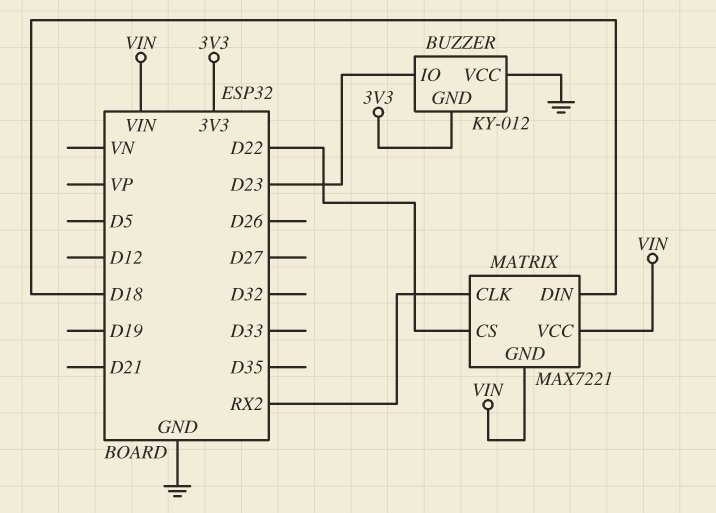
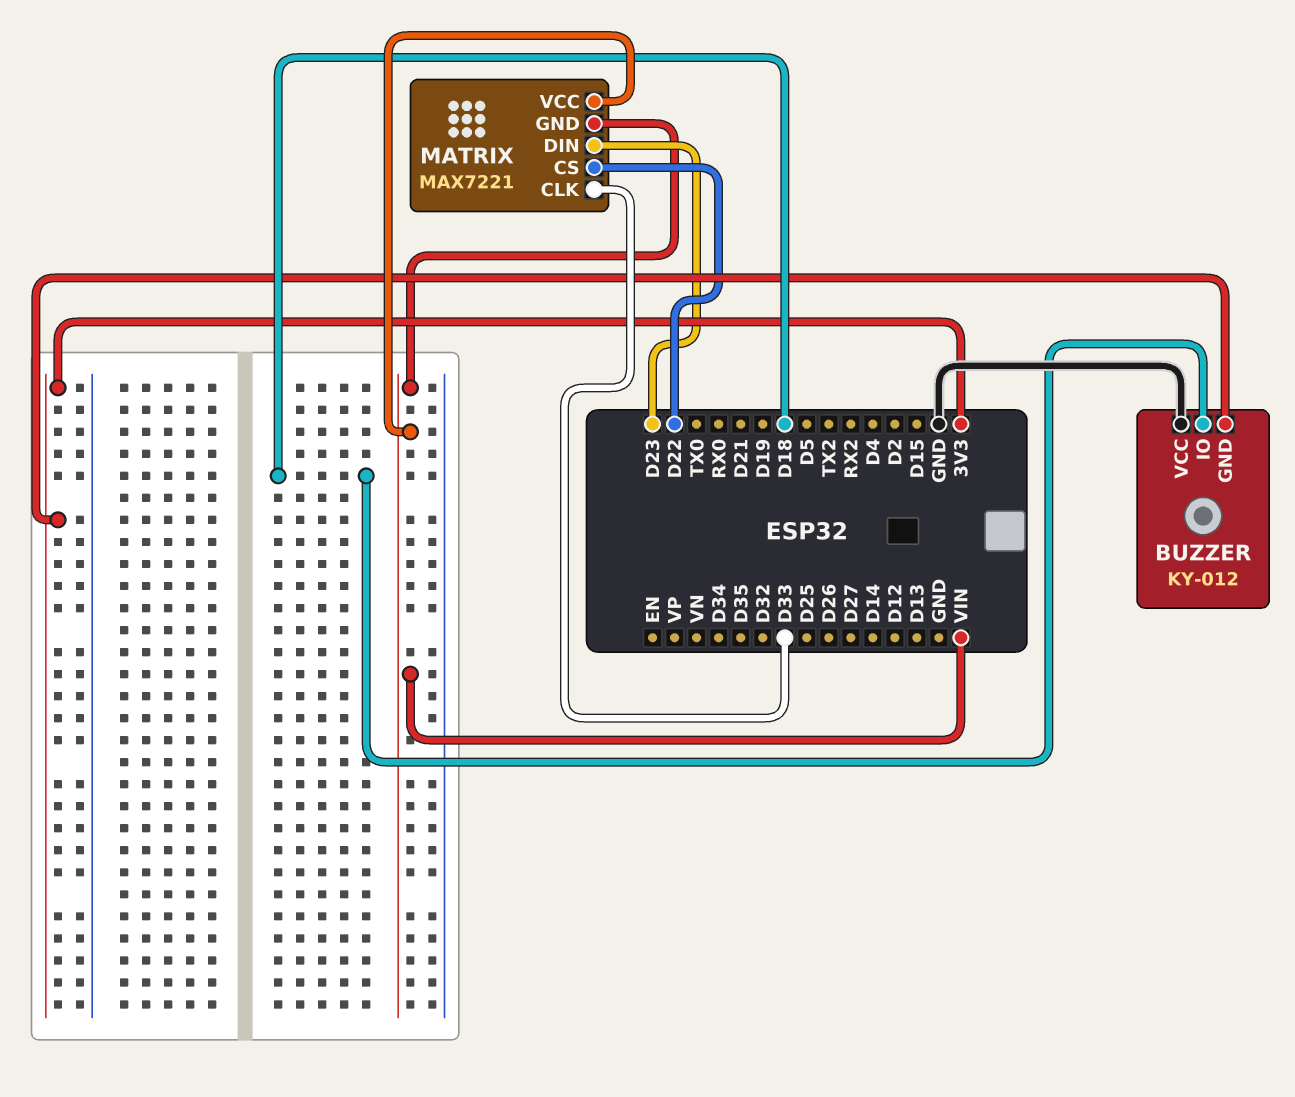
BUZZER pin IO: D23 -> D18
MATRIX pin CLK: RX2 -> D33
MATRIX pin DIN: D18 -> D23

